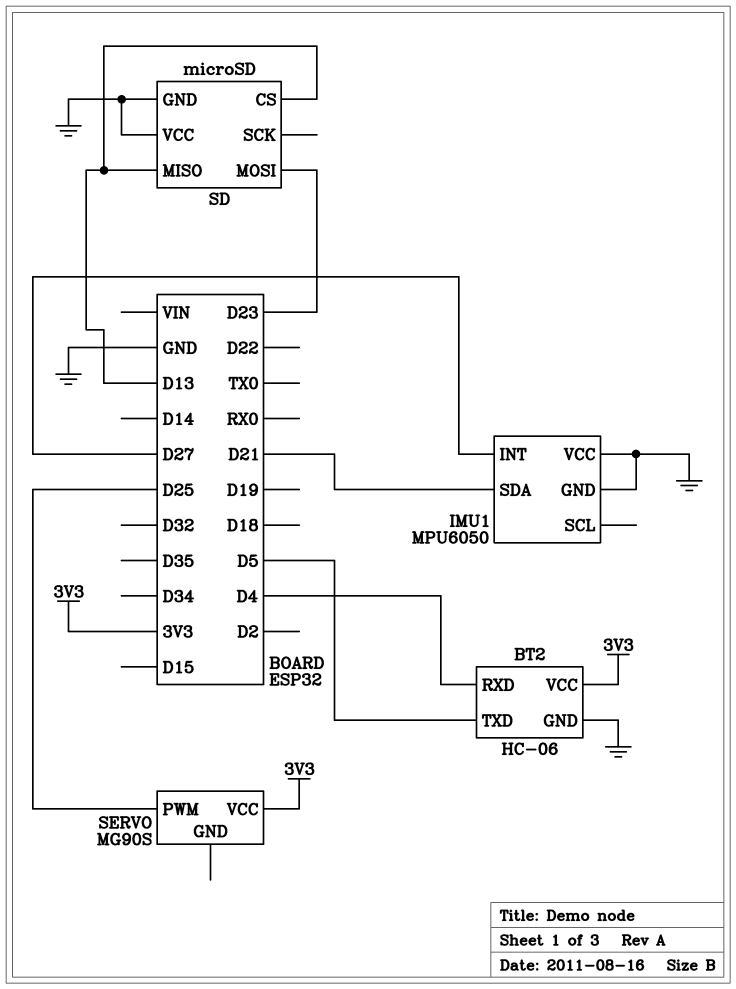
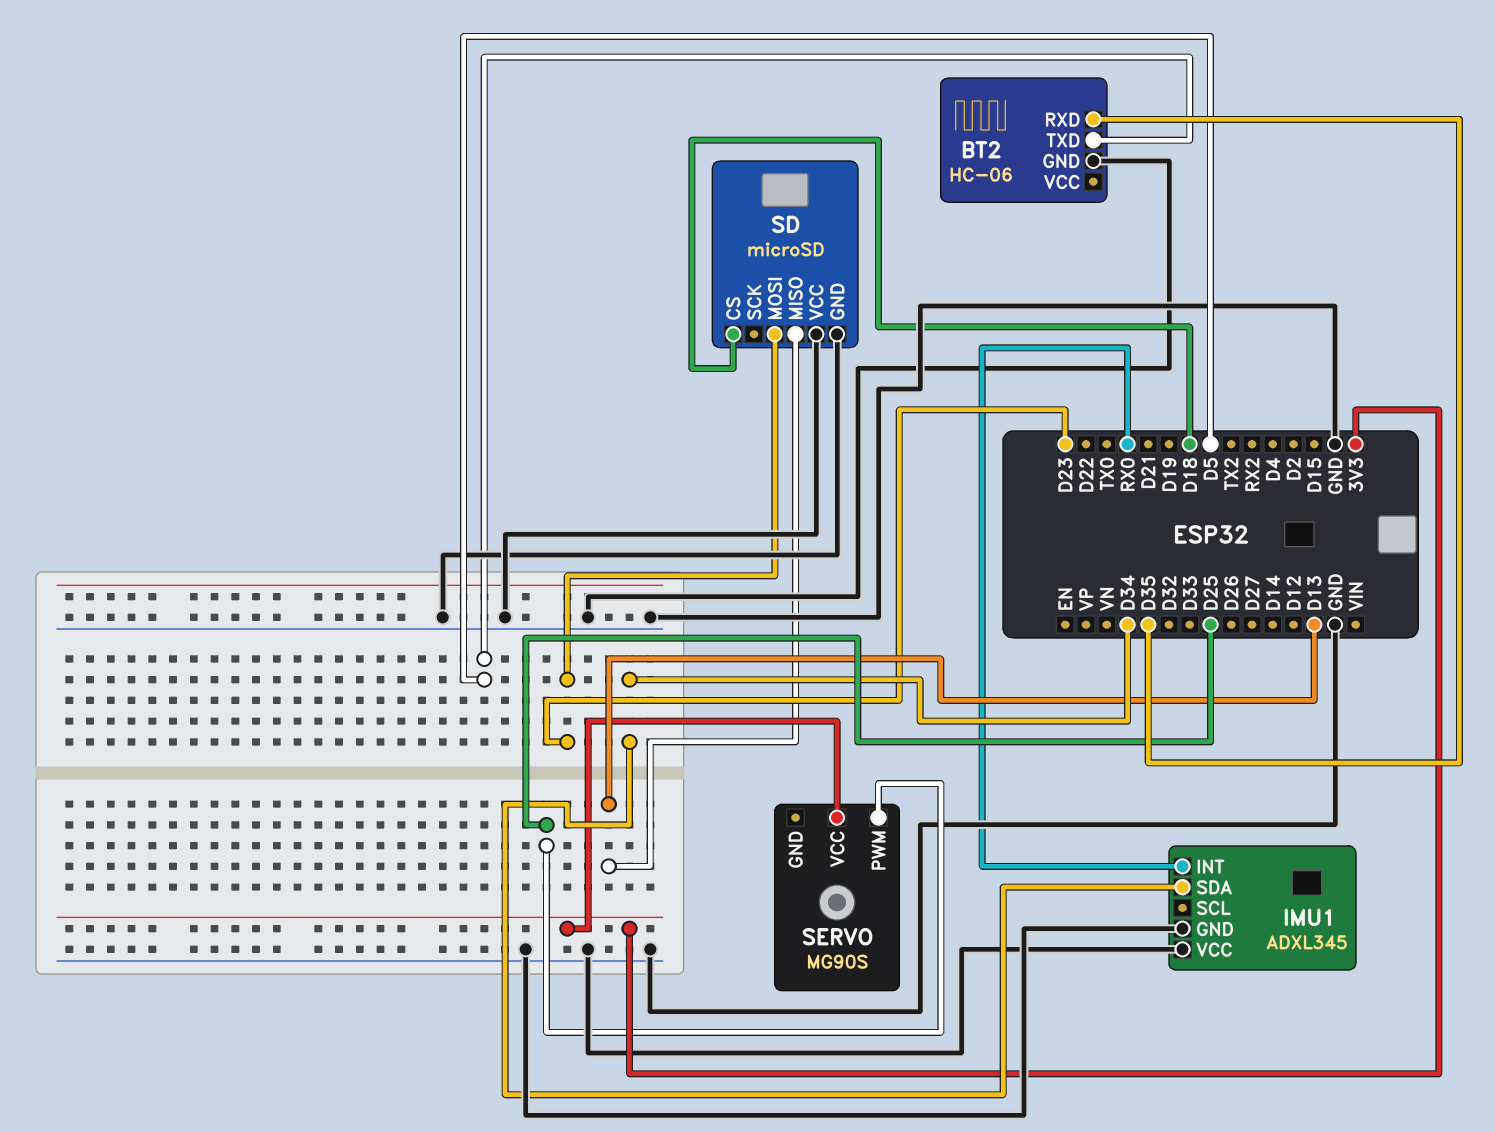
BT2 pin RXD: D4 -> D35
BT2 pin VCC: 3V3 -> none
IMU1: MPU6050 -> ADXL345
IMU1 pin INT: D27 -> RX0
IMU1 pin SDA: D21 -> D34
SD pin CS: D13 -> D18

